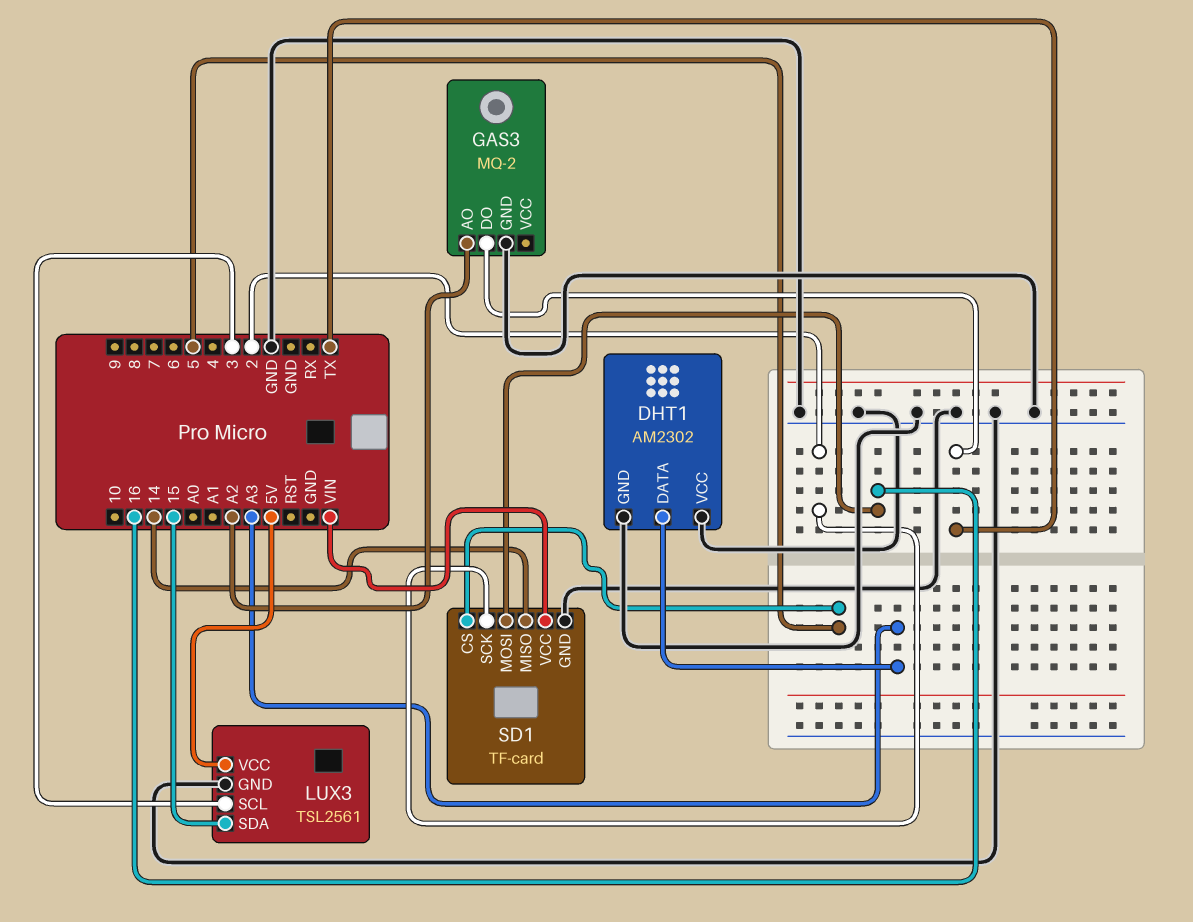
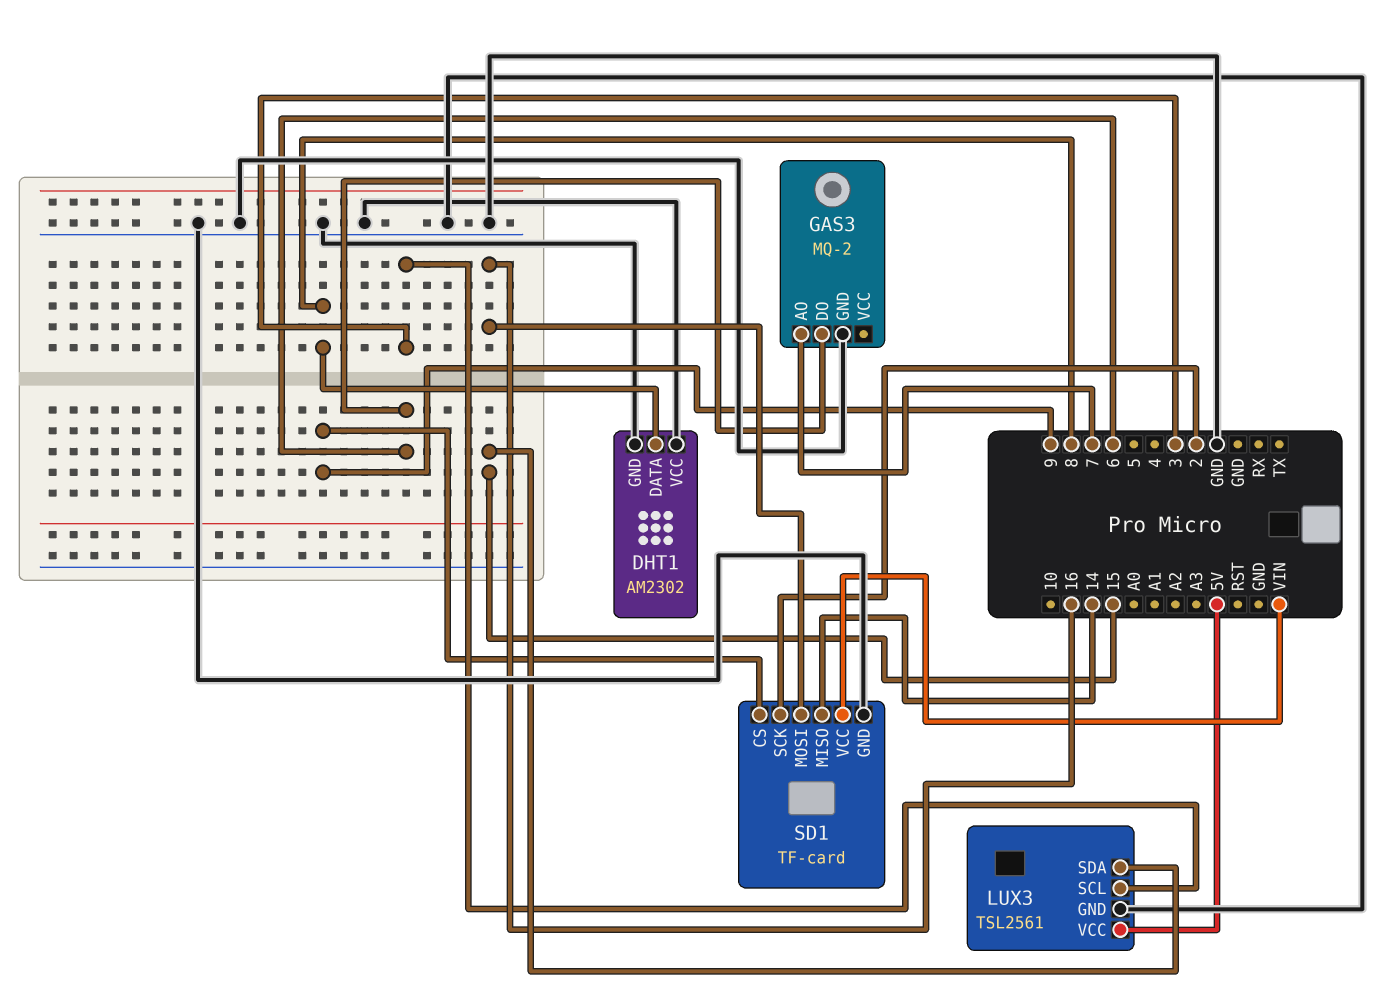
DHT1 pin DATA: A3 -> 8
GAS3 pin AO: A2 -> 7
GAS3 pin DO: TX -> 6
SD1 pin CS: 5 -> 9

